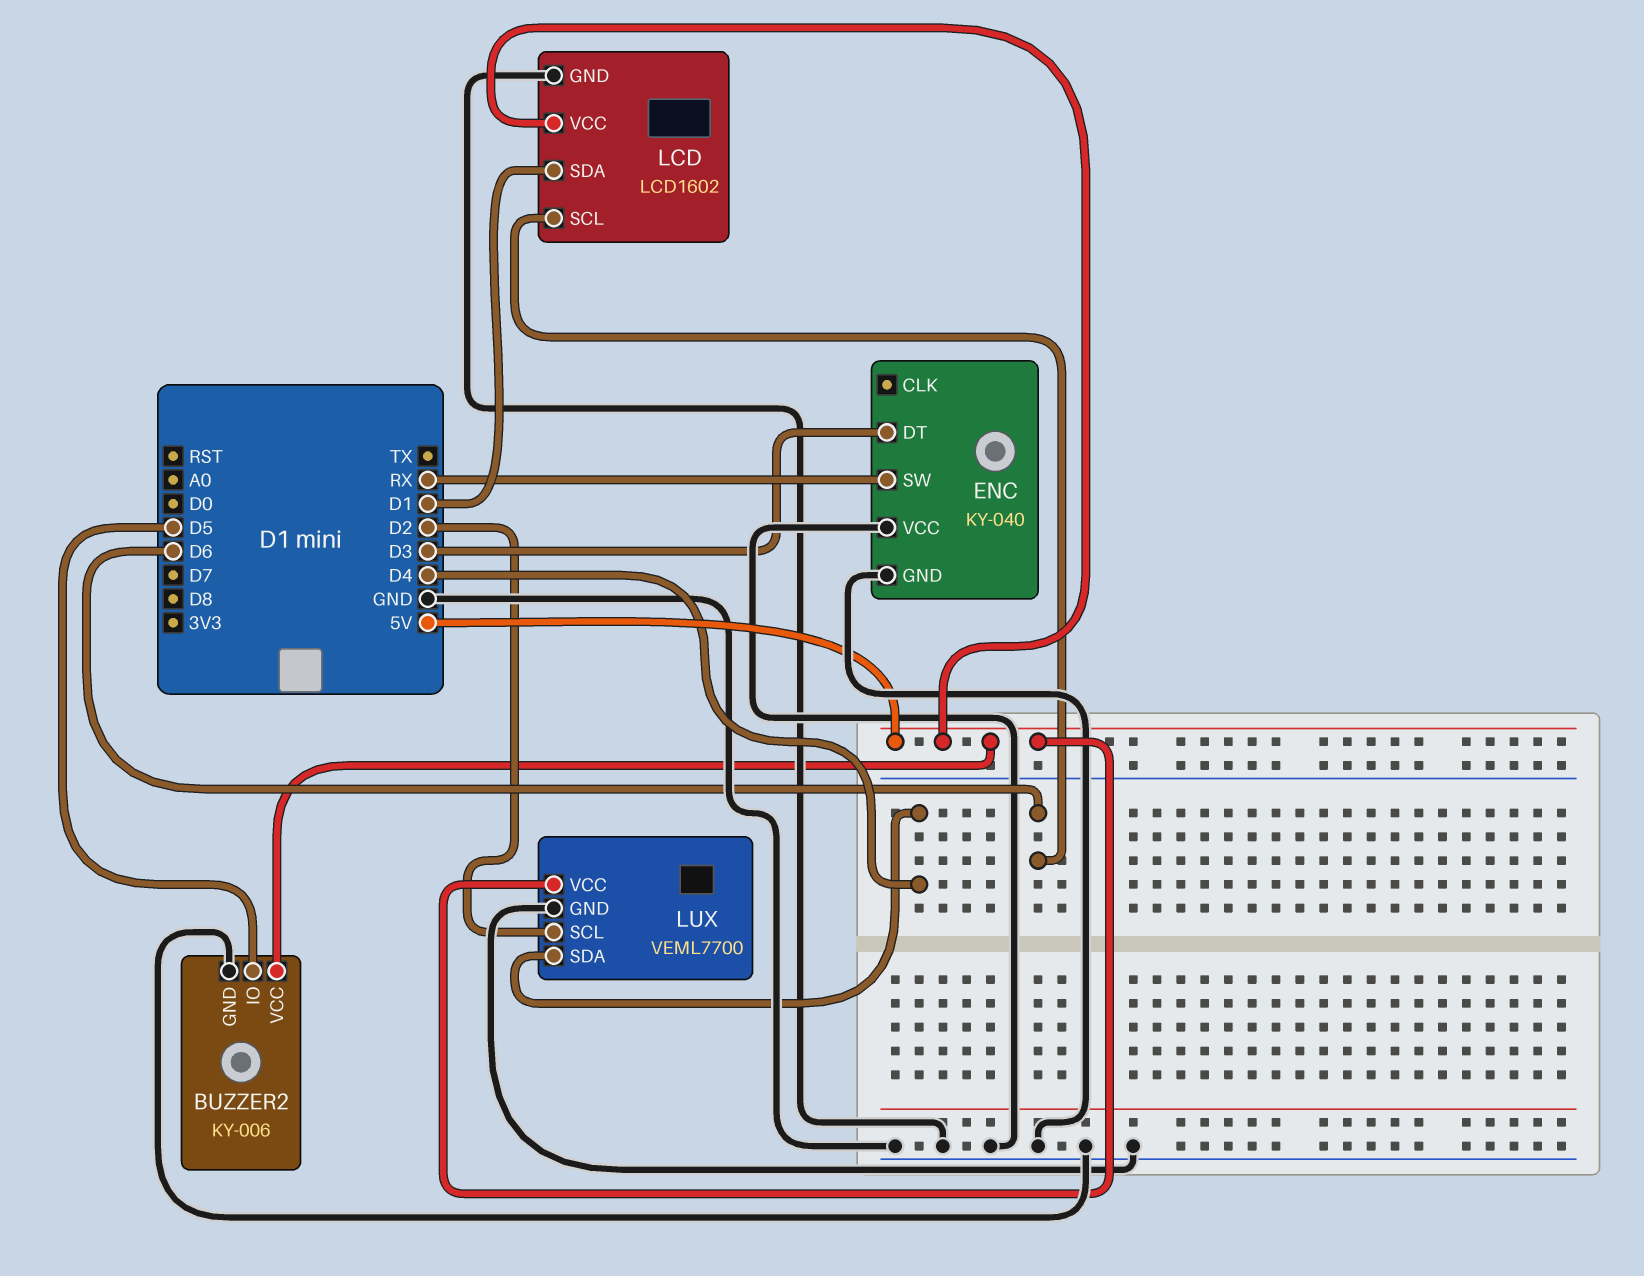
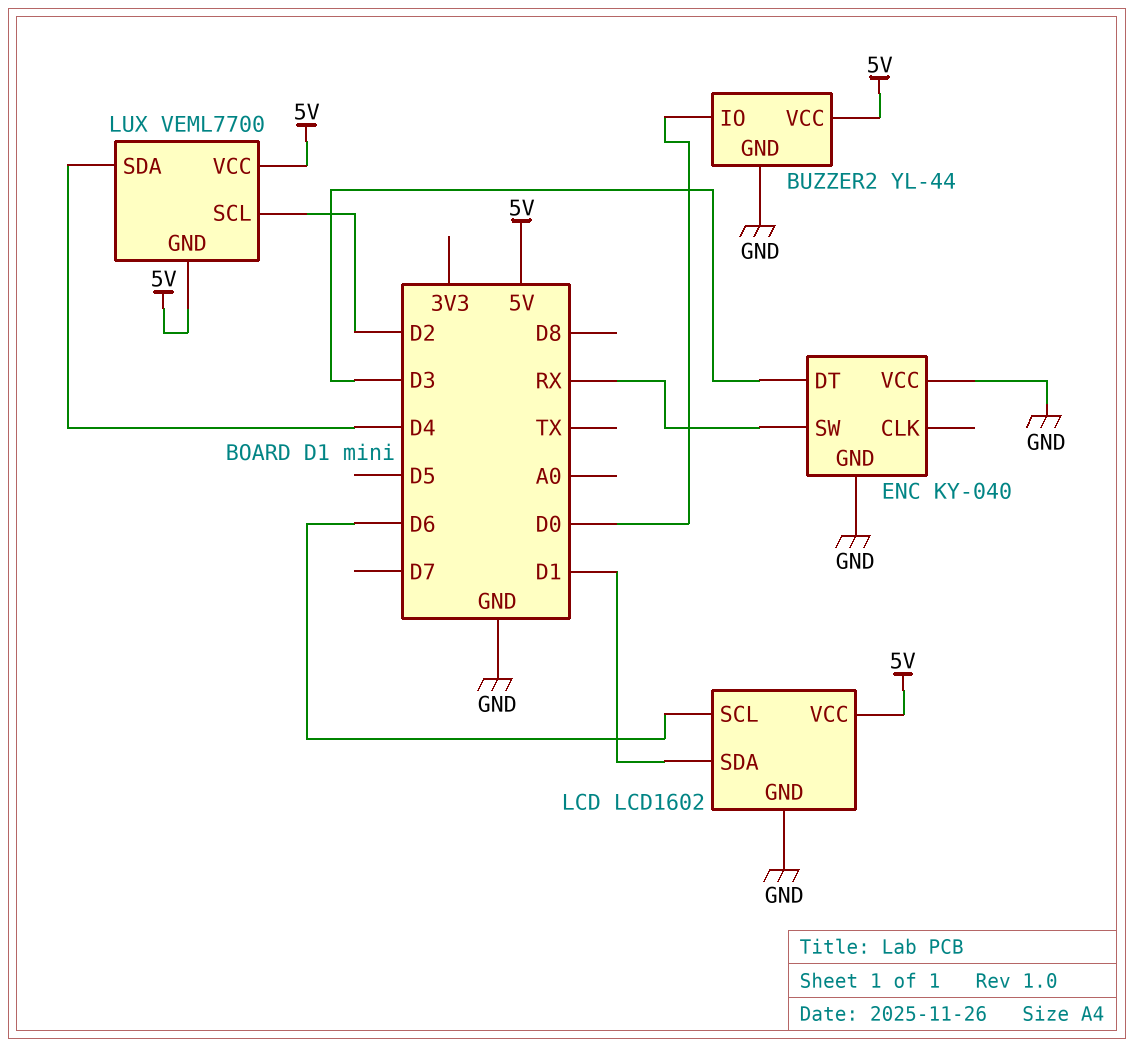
BUZZER2: KY-006 -> YL-44
BUZZER2 pin IO: D5 -> D0
LUX pin GND: GND -> 5V

